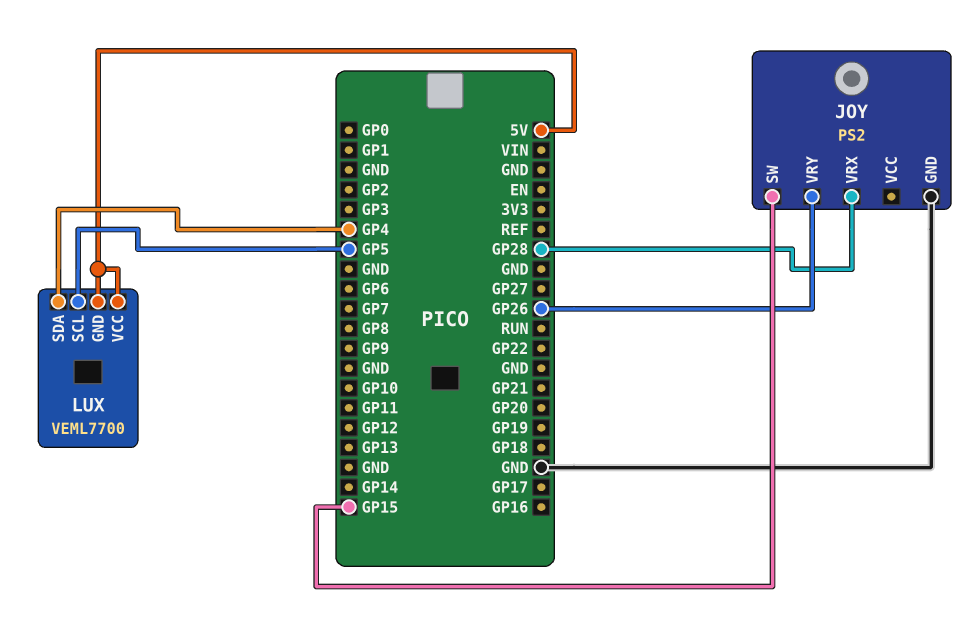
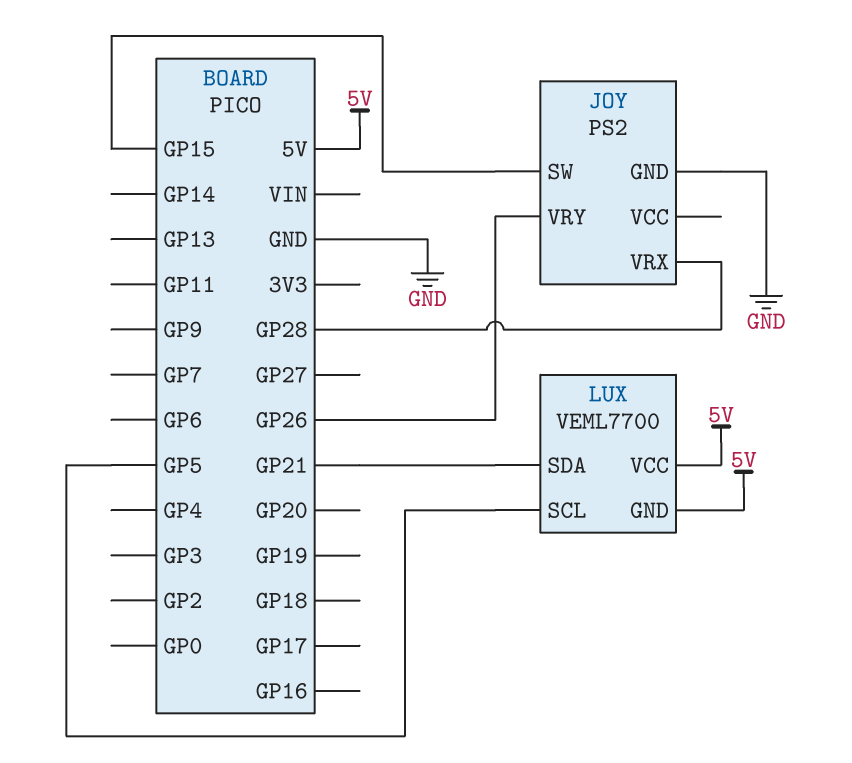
LUX pin SDA: GP4 -> GP21

